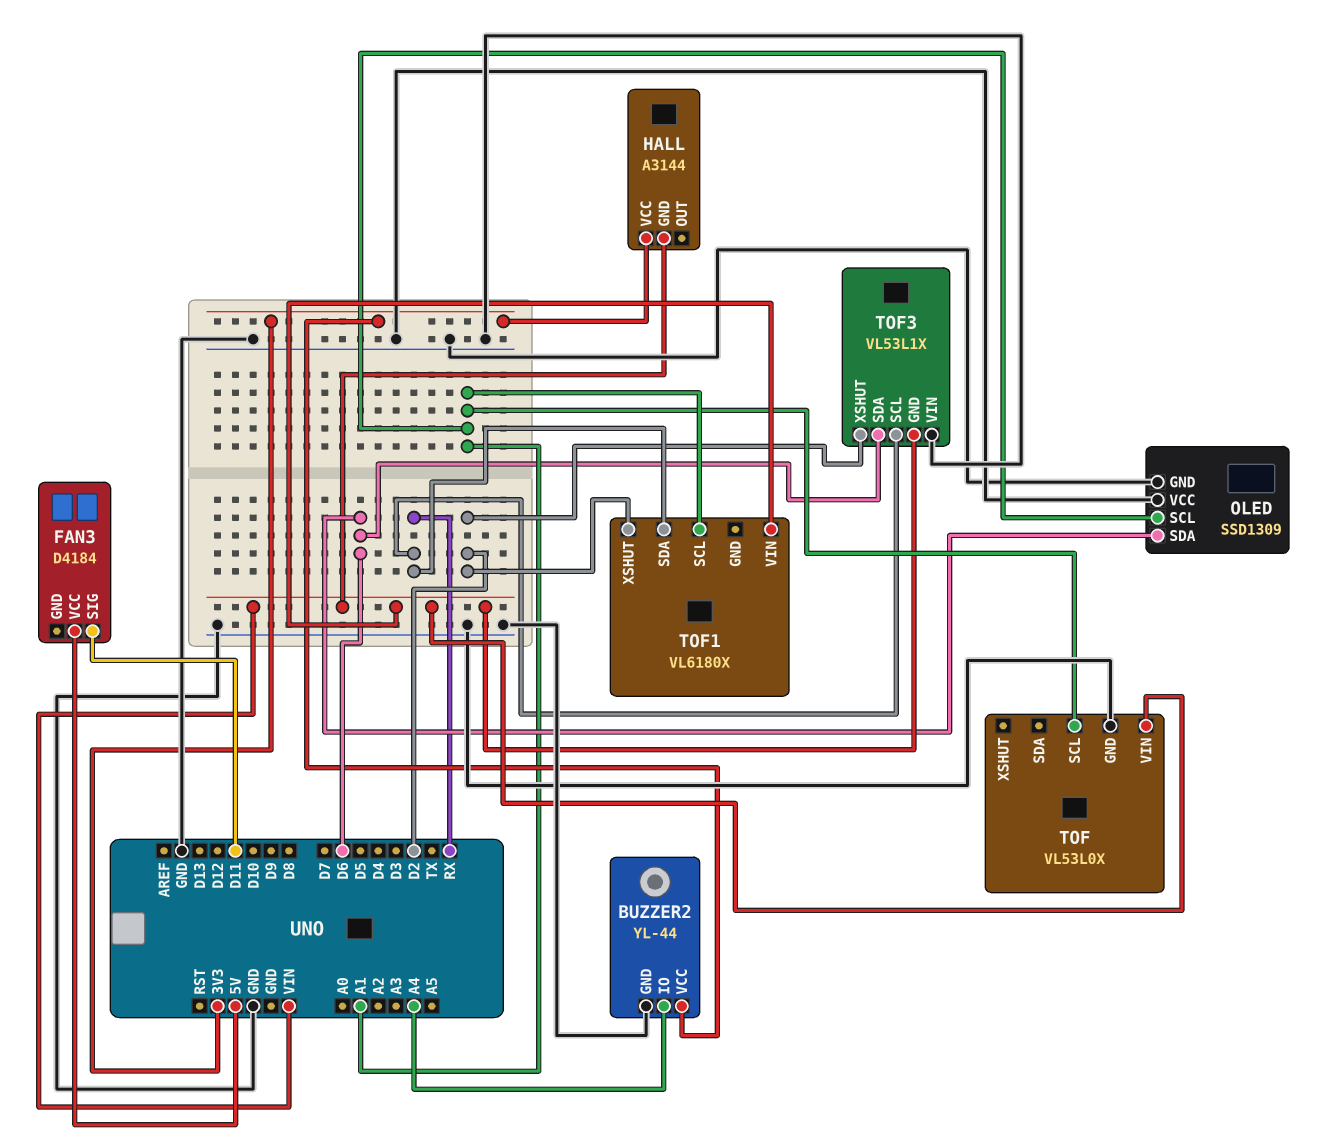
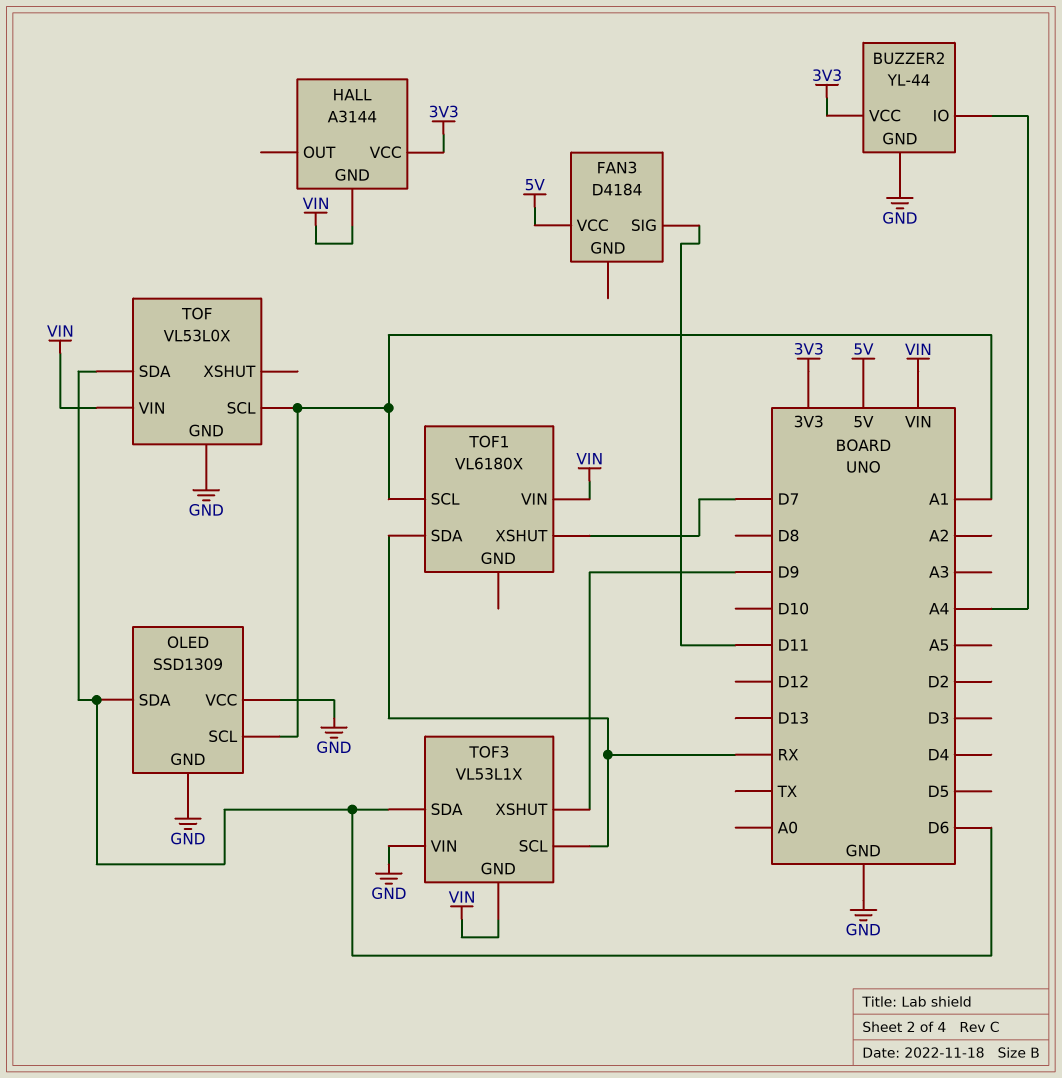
TOF pin SDA: none -> D6
TOF1 pin XSHUT: D2 -> D7
TOF3 pin XSHUT: D2 -> D9

